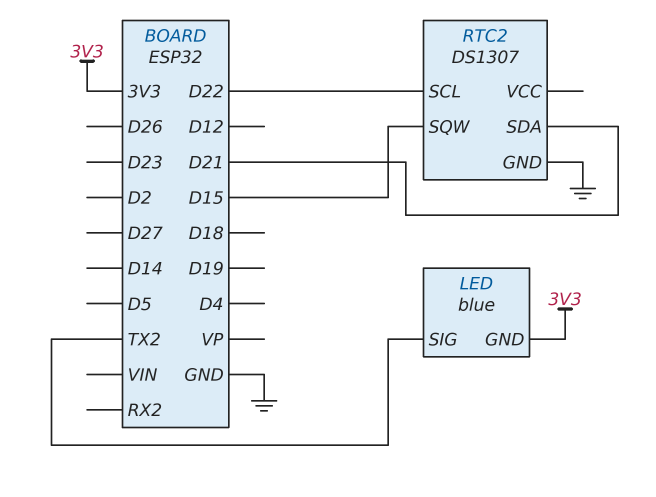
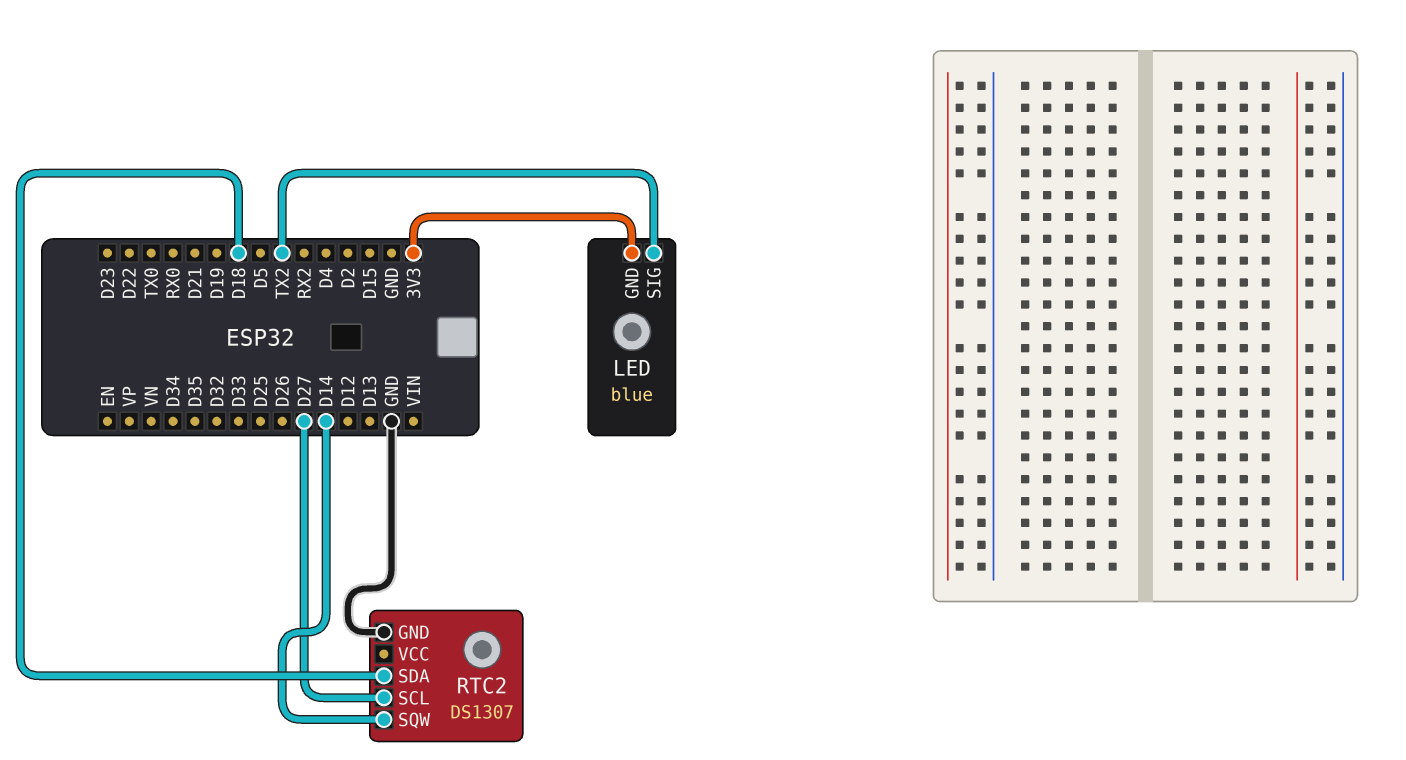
RTC2 pin SCL: D22 -> D27
RTC2 pin SDA: D21 -> D18
RTC2 pin SQW: D15 -> D14

